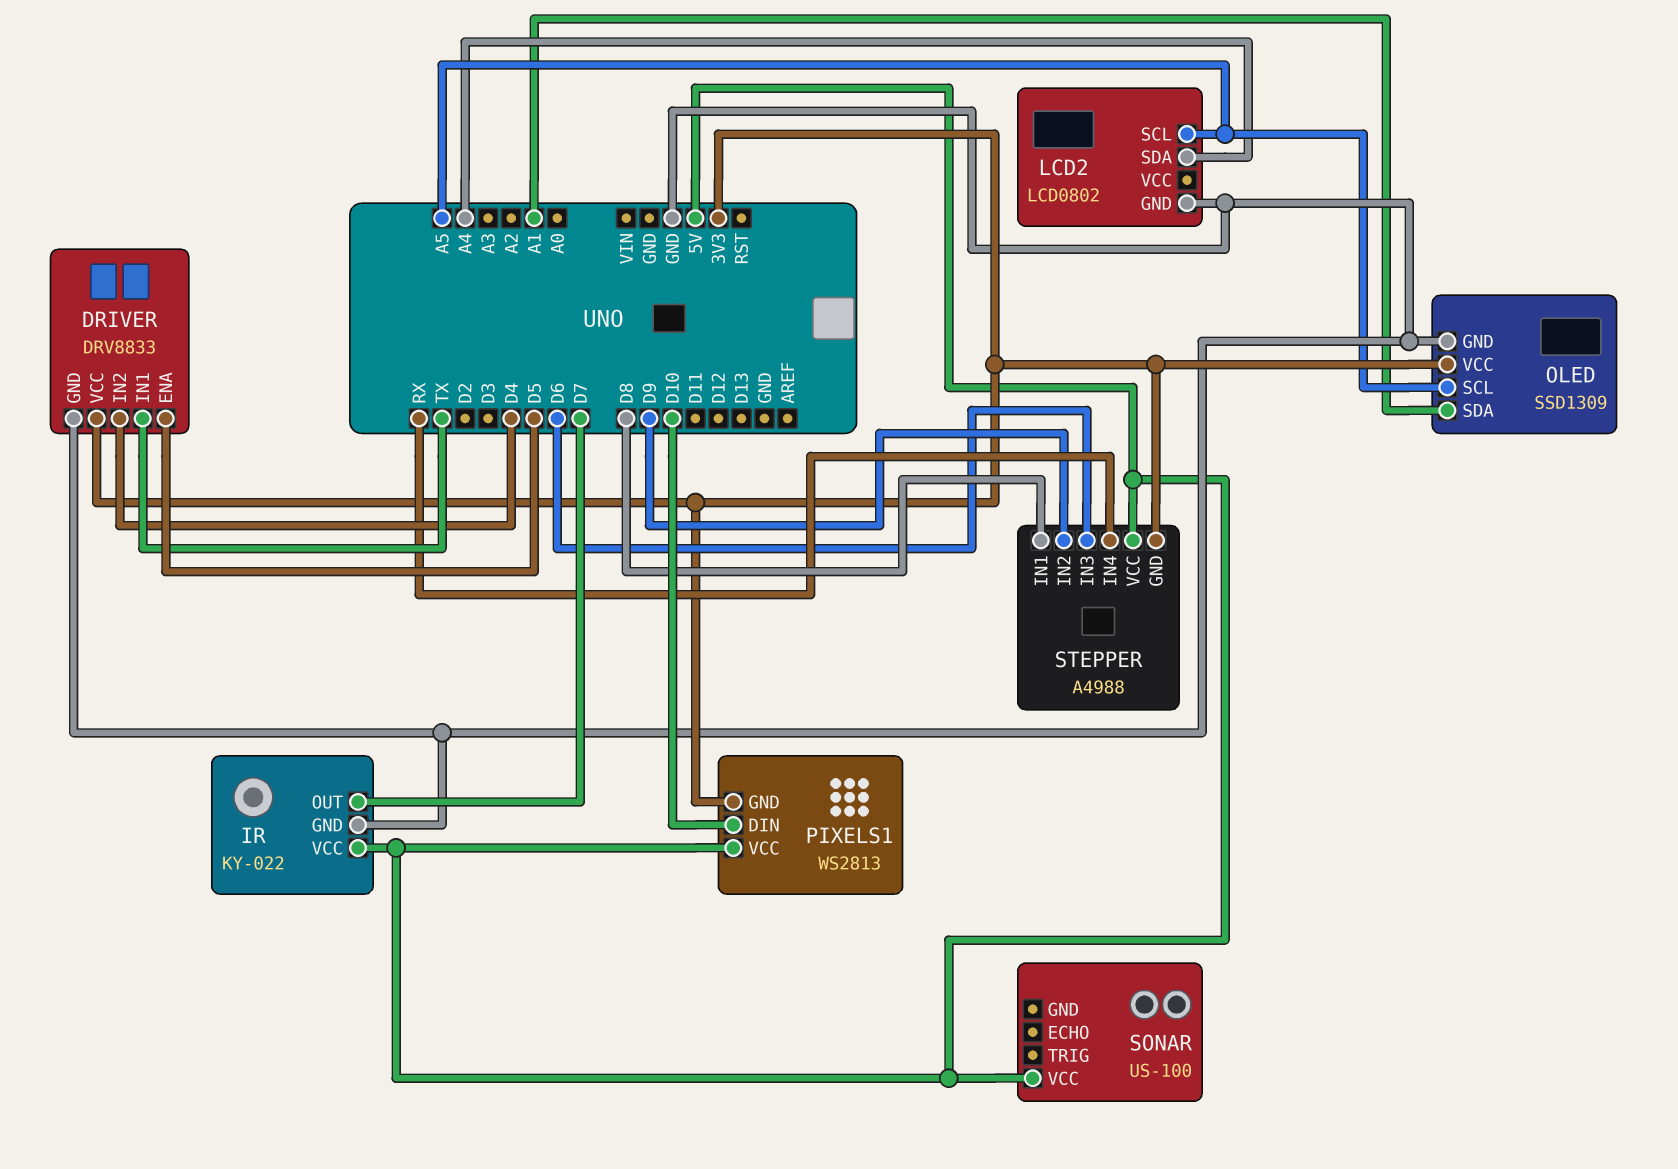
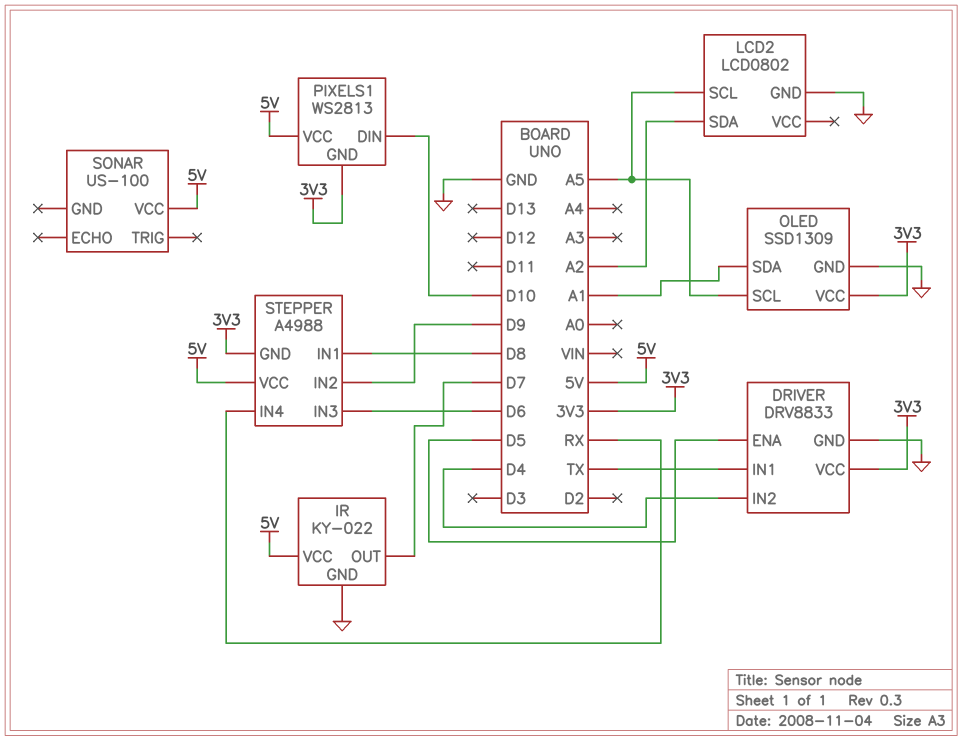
LCD2 pin SDA: A4 -> A2

